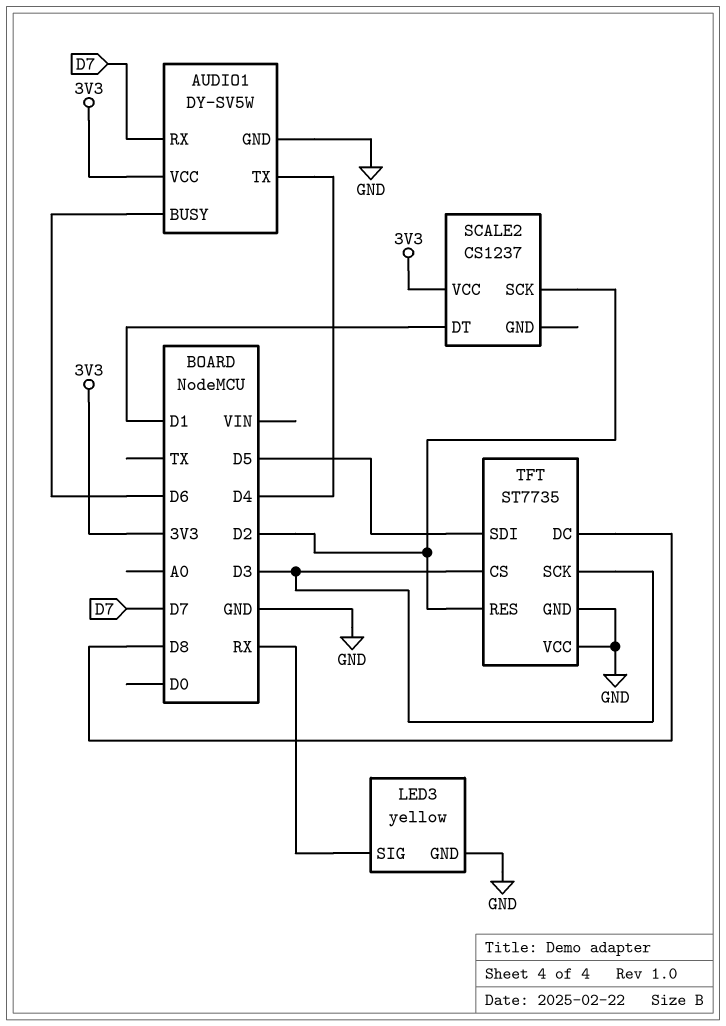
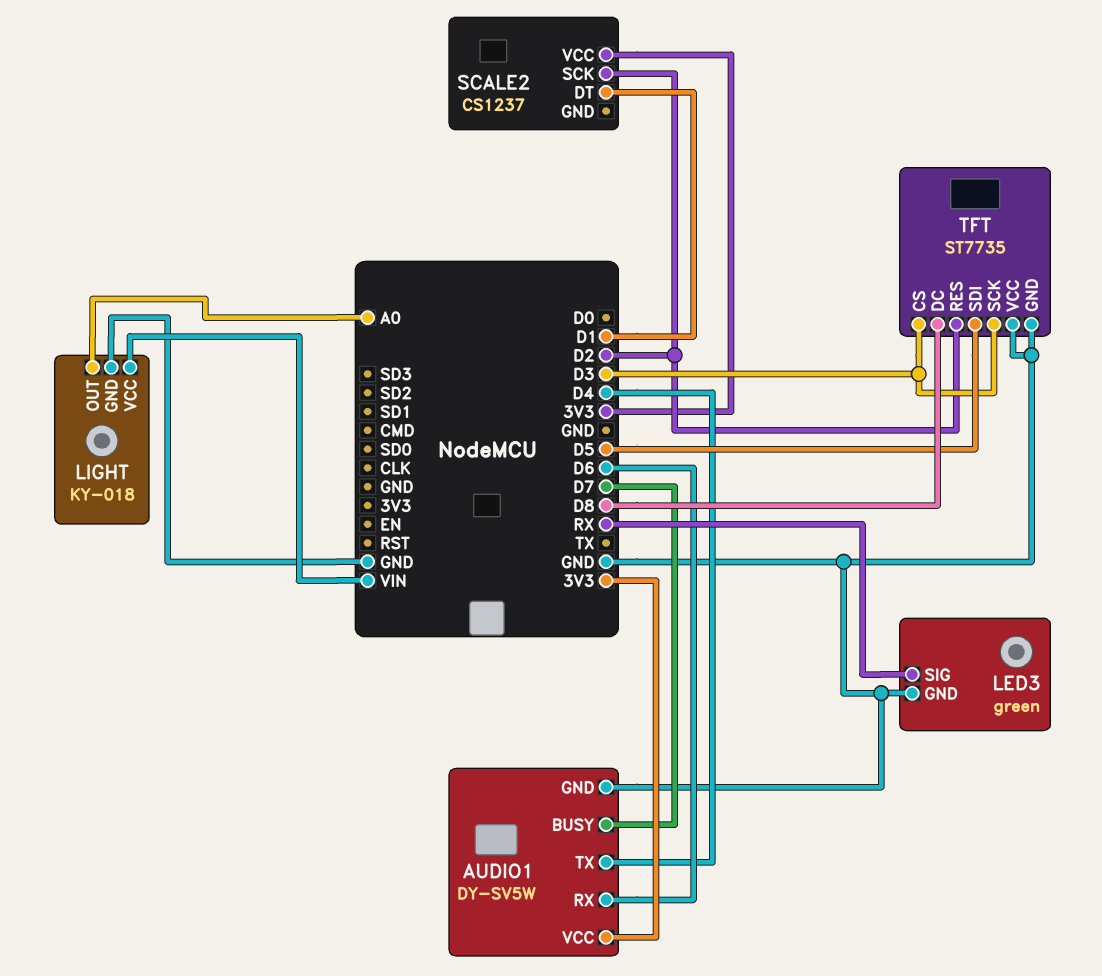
AUDIO1 pin BUSY: D6 -> D7
AUDIO1 pin RX: D7 -> D6
LED3: yellow -> green
LIGHT: none -> KY-018
LIGHT pin GND: none -> GND
LIGHT pin OUT: none -> A0
LIGHT pin VCC: none -> VIN

